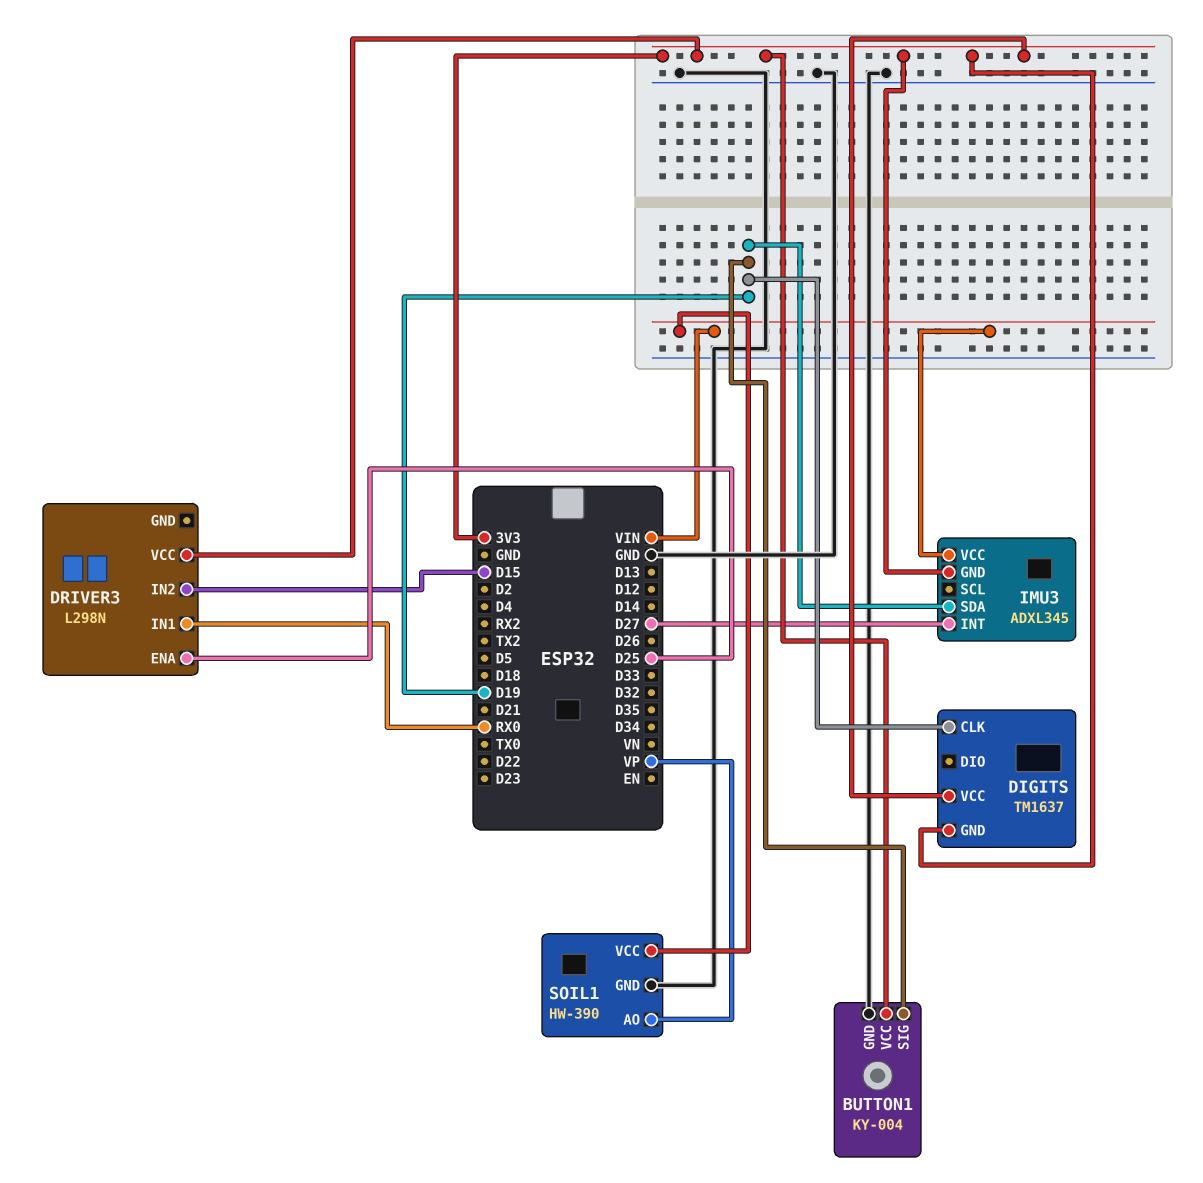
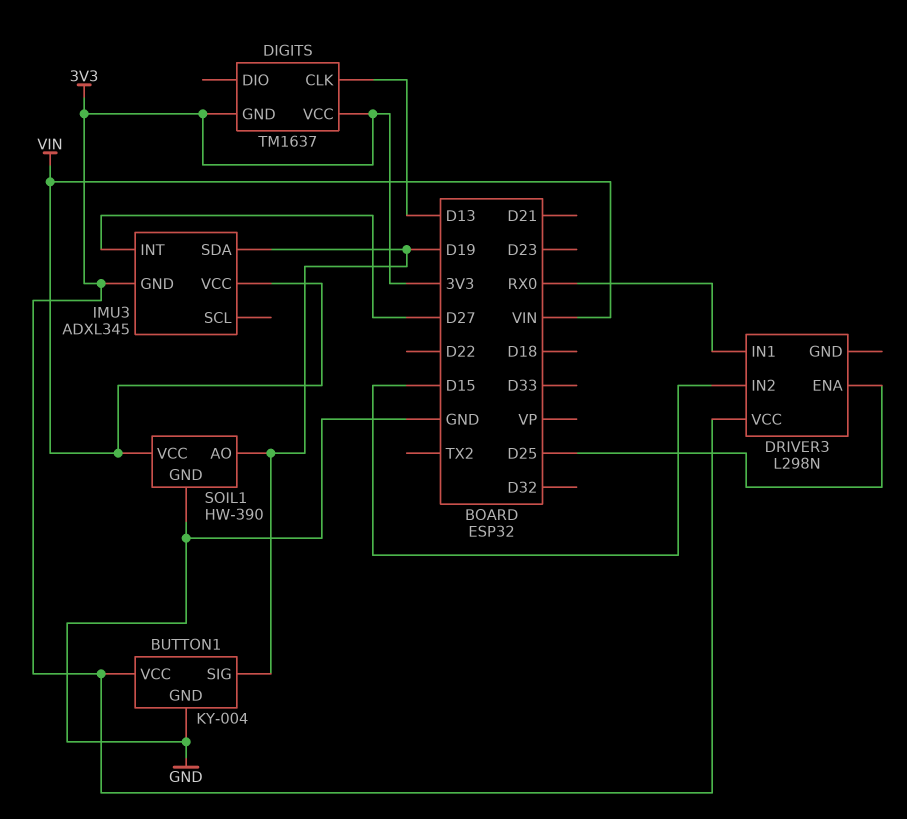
DIGITS pin CLK: D19 -> D13
SOIL1 pin AO: VP -> D19

